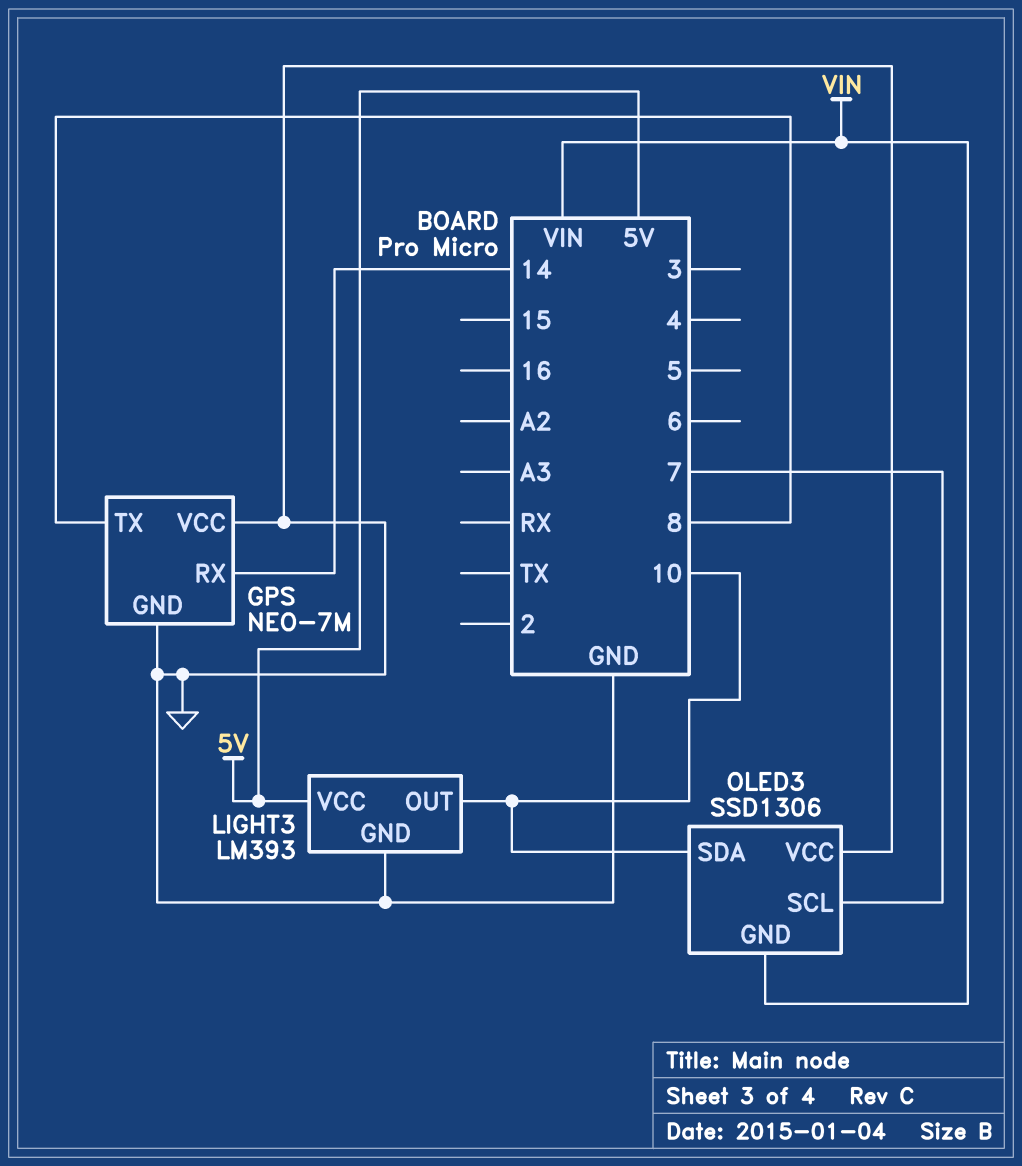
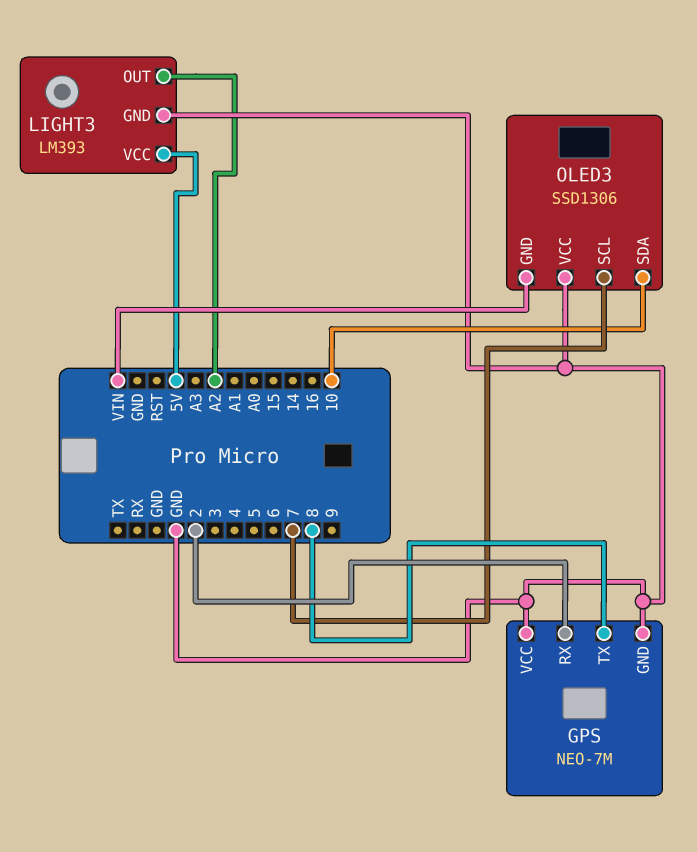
GPS pin RX: 14 -> 2
LIGHT3 pin OUT: 10 -> A2

